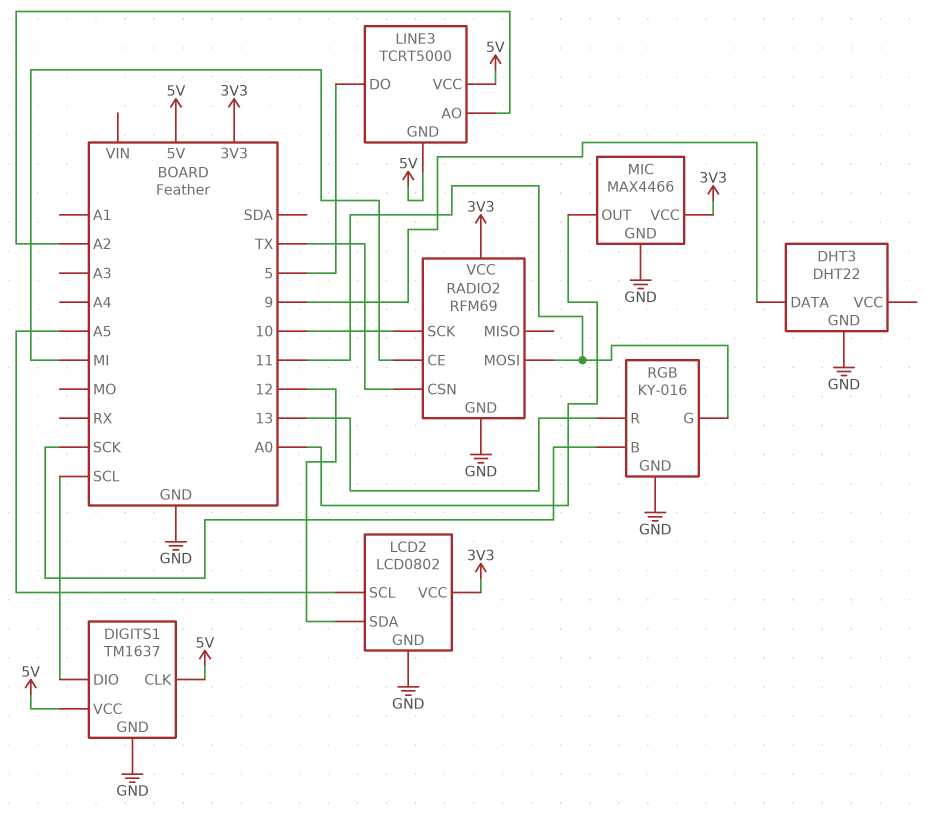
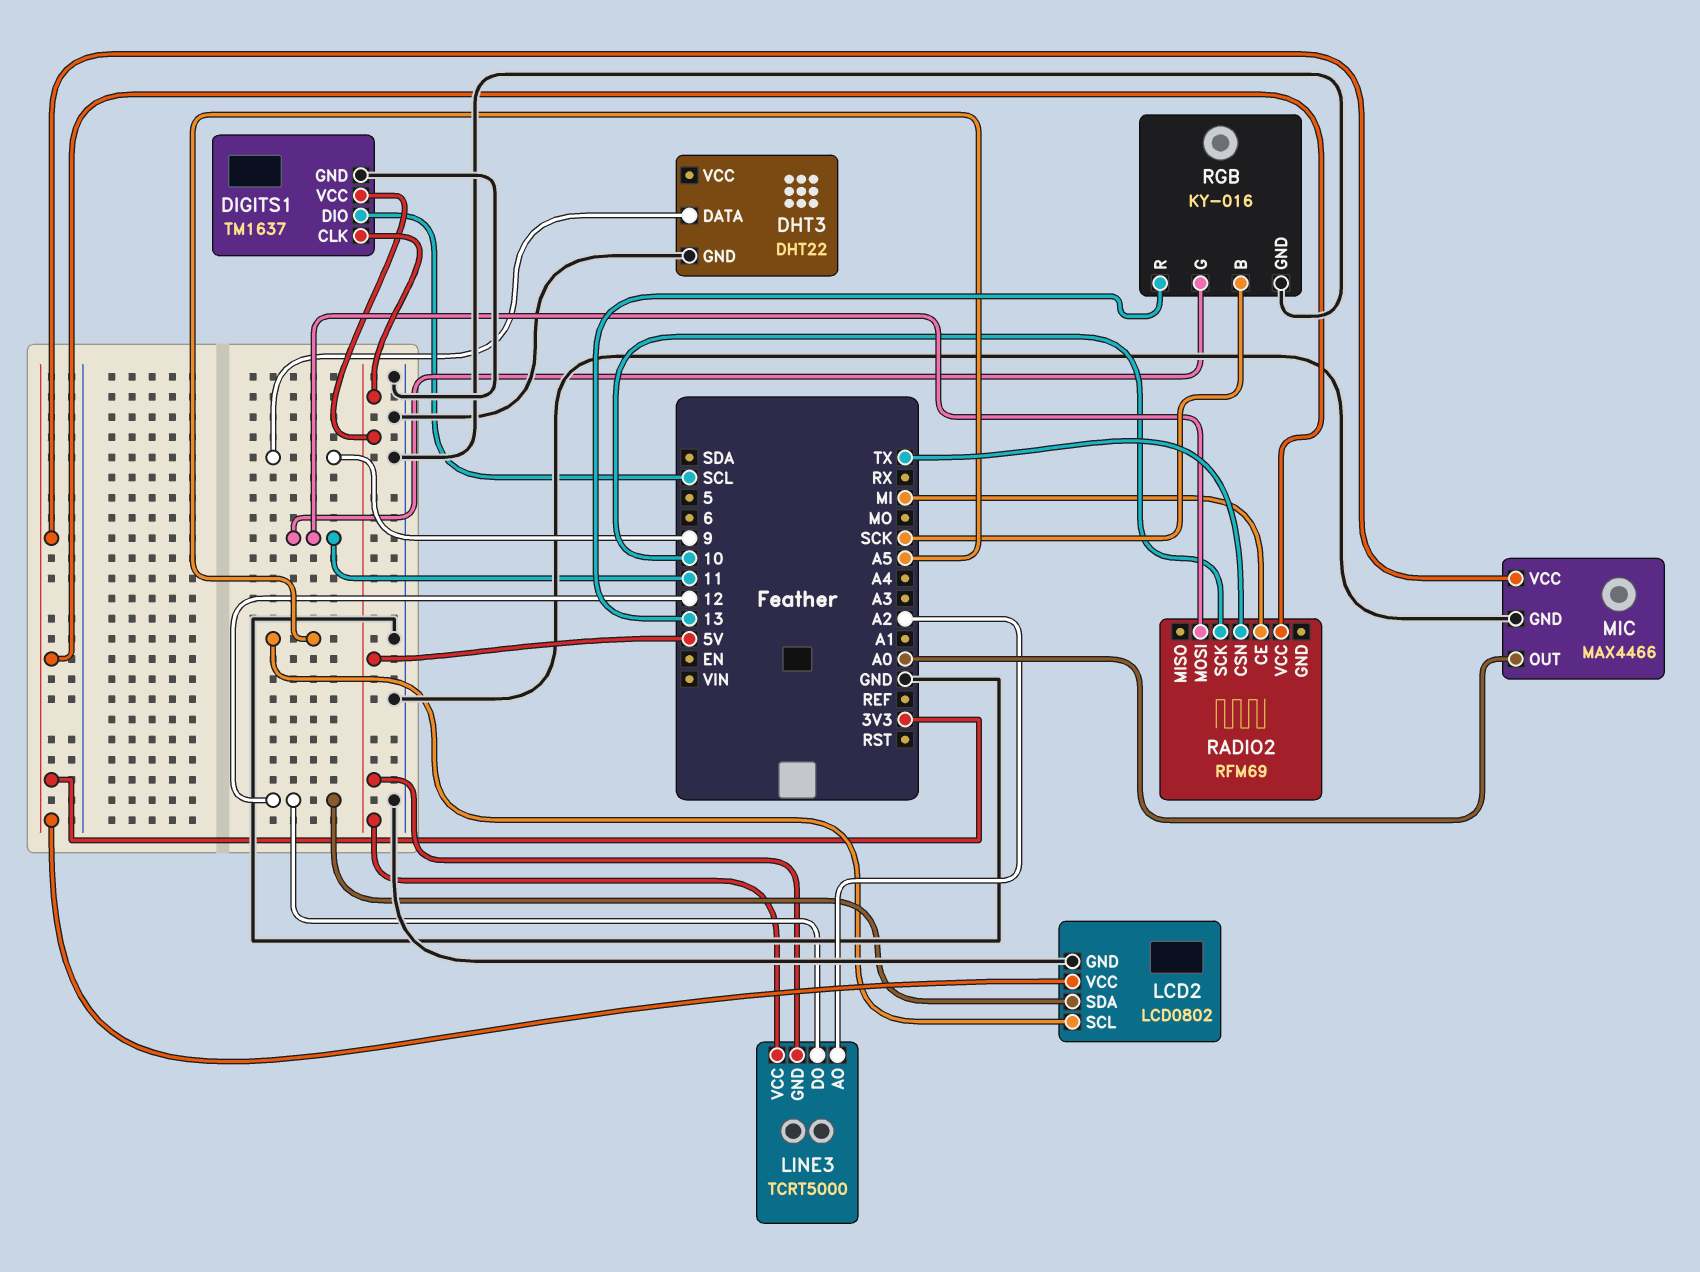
LINE3 pin DO: 5 -> 12
RADIO2 pin GND: GND -> none

